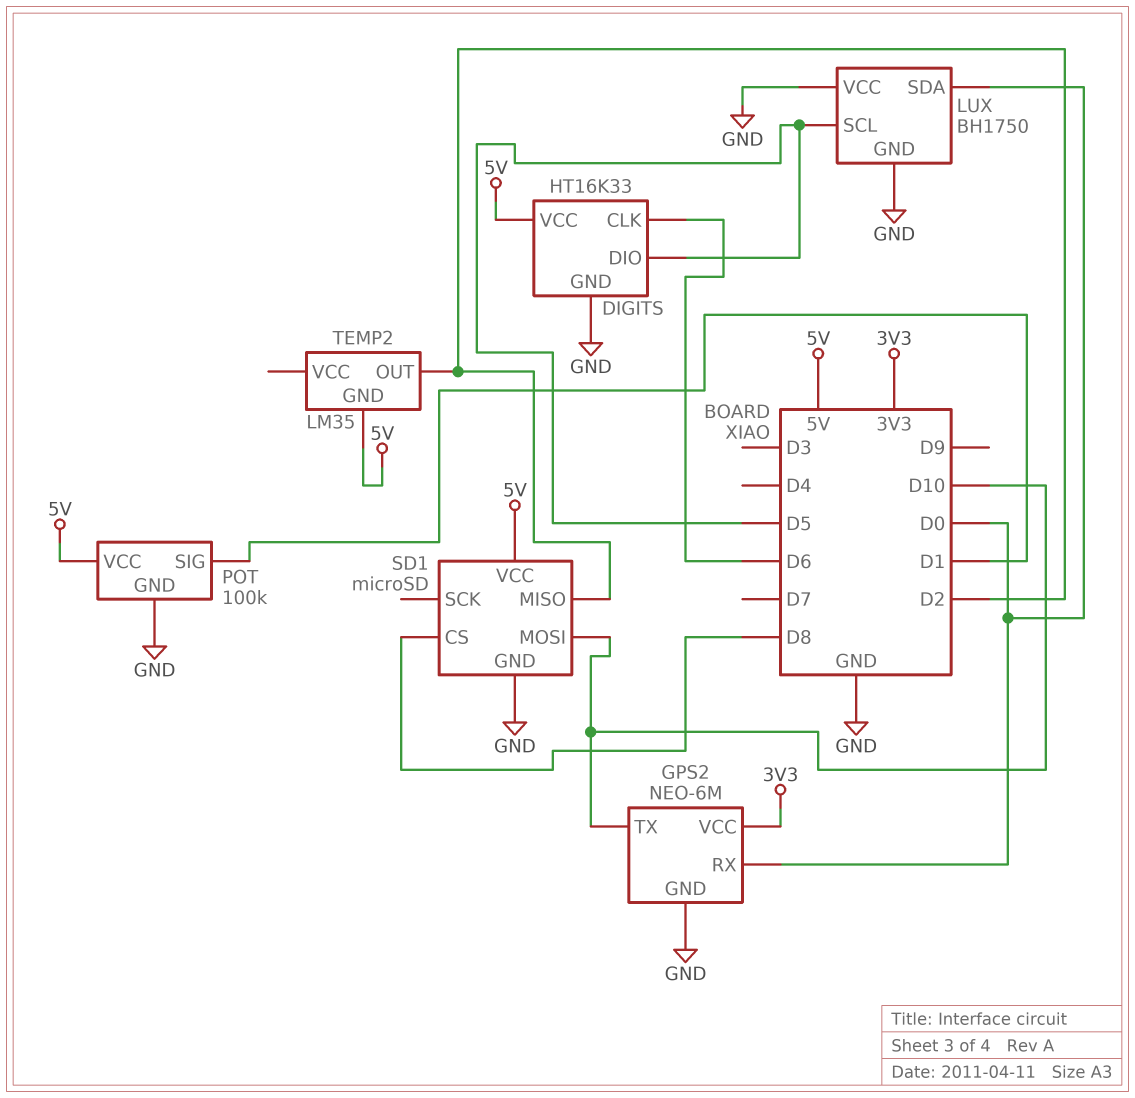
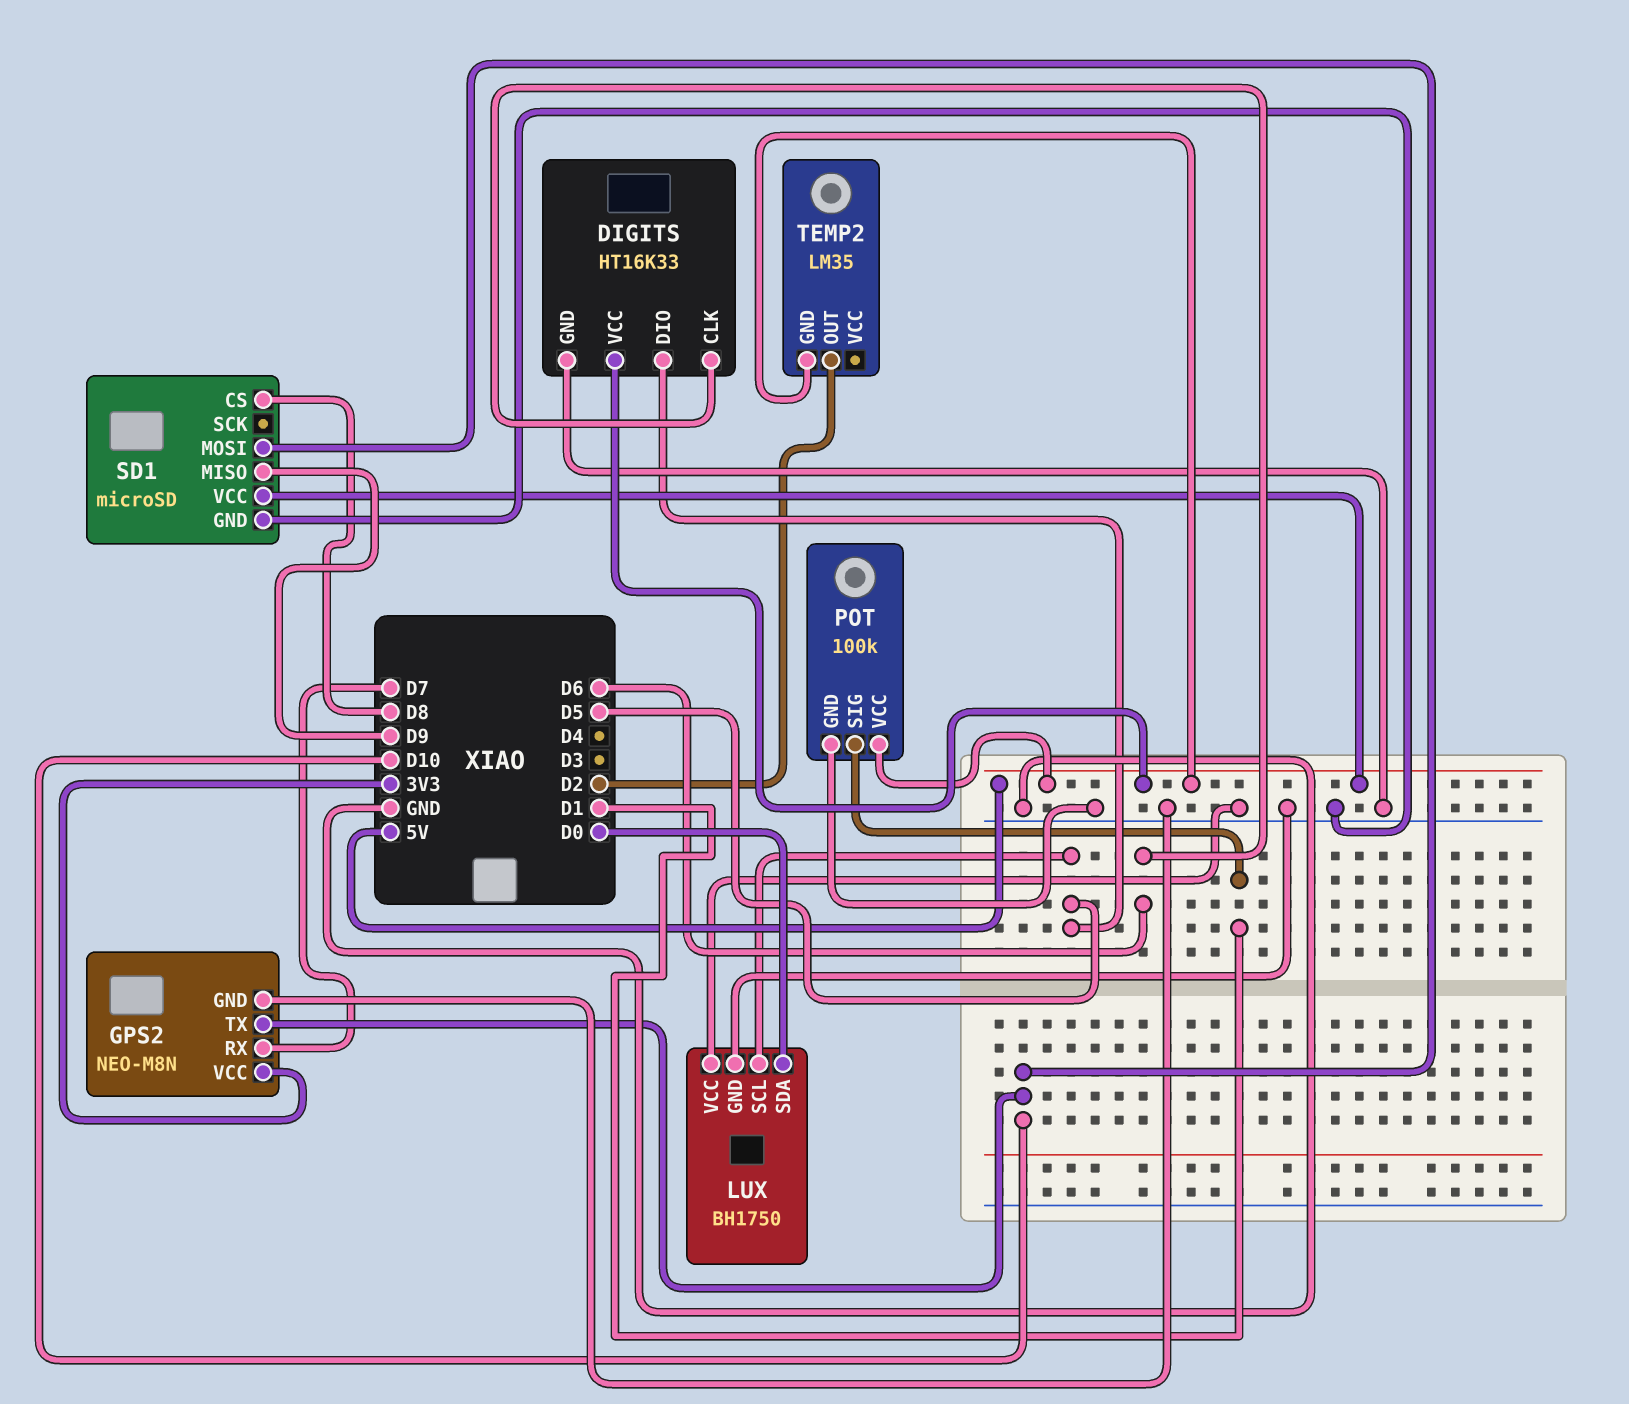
GPS2: NEO-6M -> NEO-M8N
GPS2 pin RX: D0 -> D7
SD1 pin MISO: D2 -> D9

